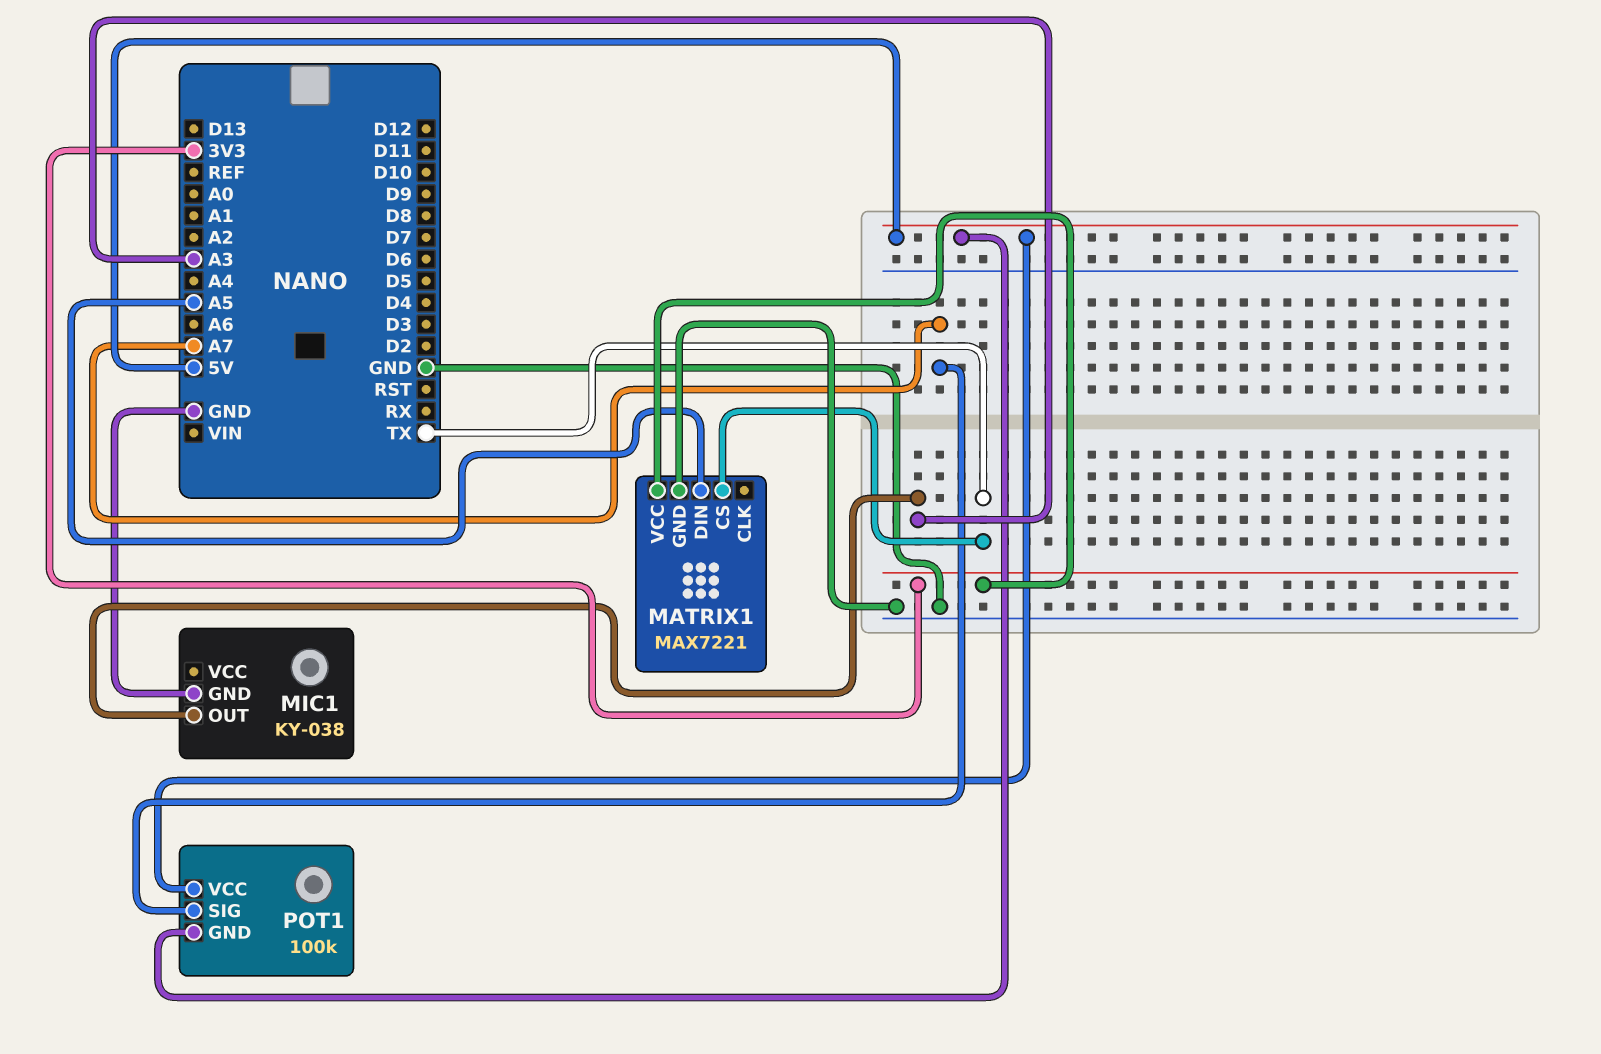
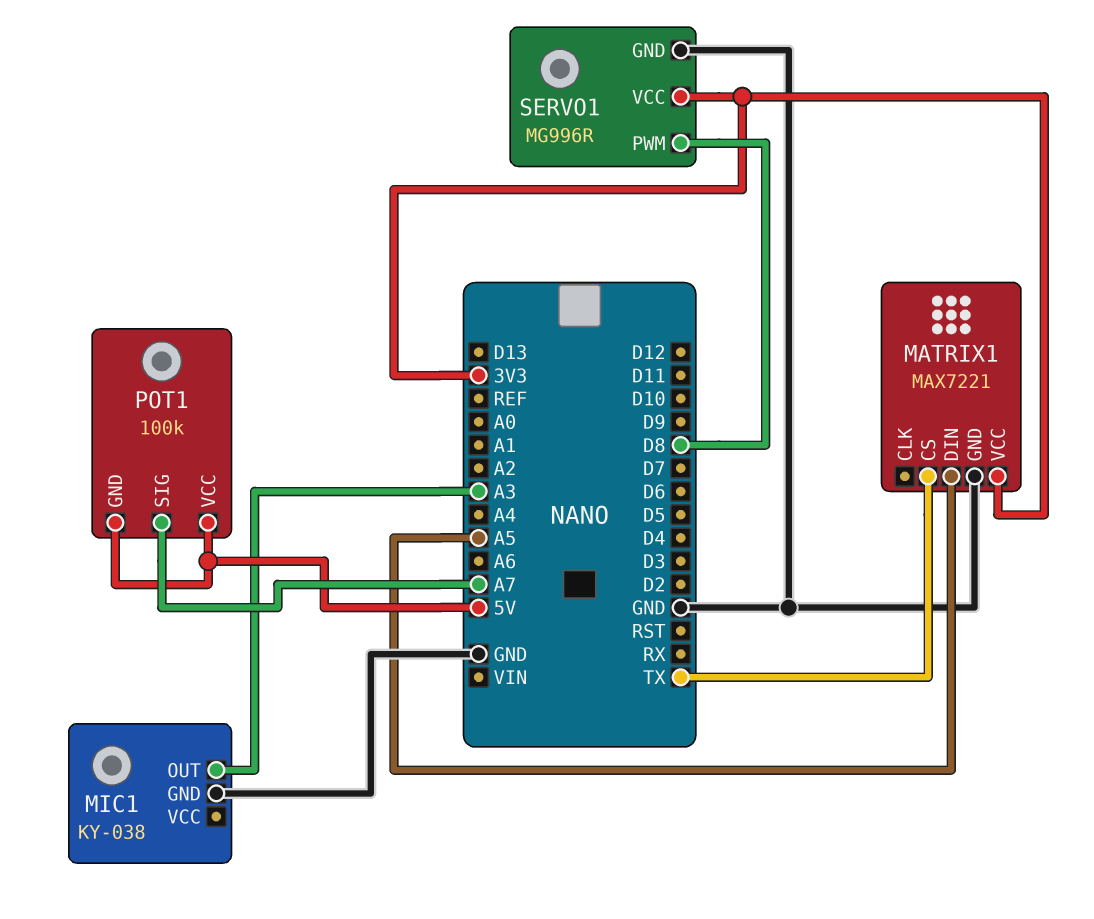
SERVO1: none -> MG996R
SERVO1 pin GND: none -> GND
SERVO1 pin PWM: none -> D8
SERVO1 pin VCC: none -> 3V3

